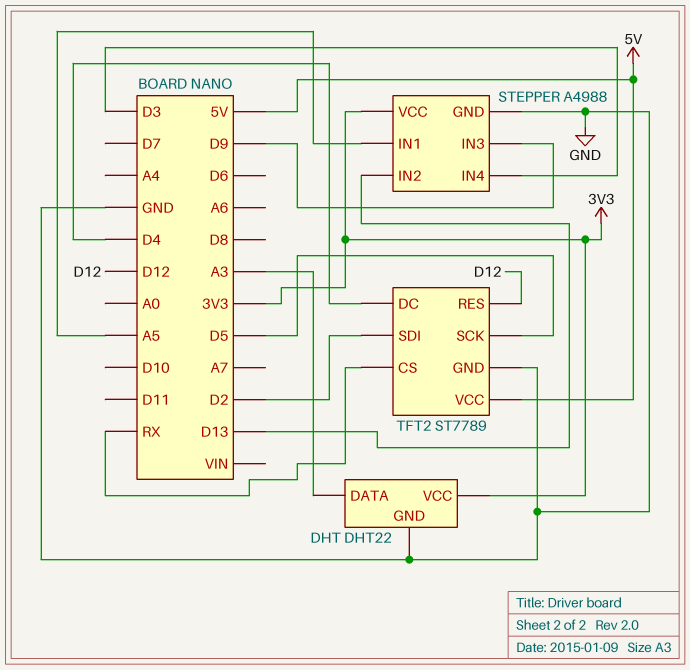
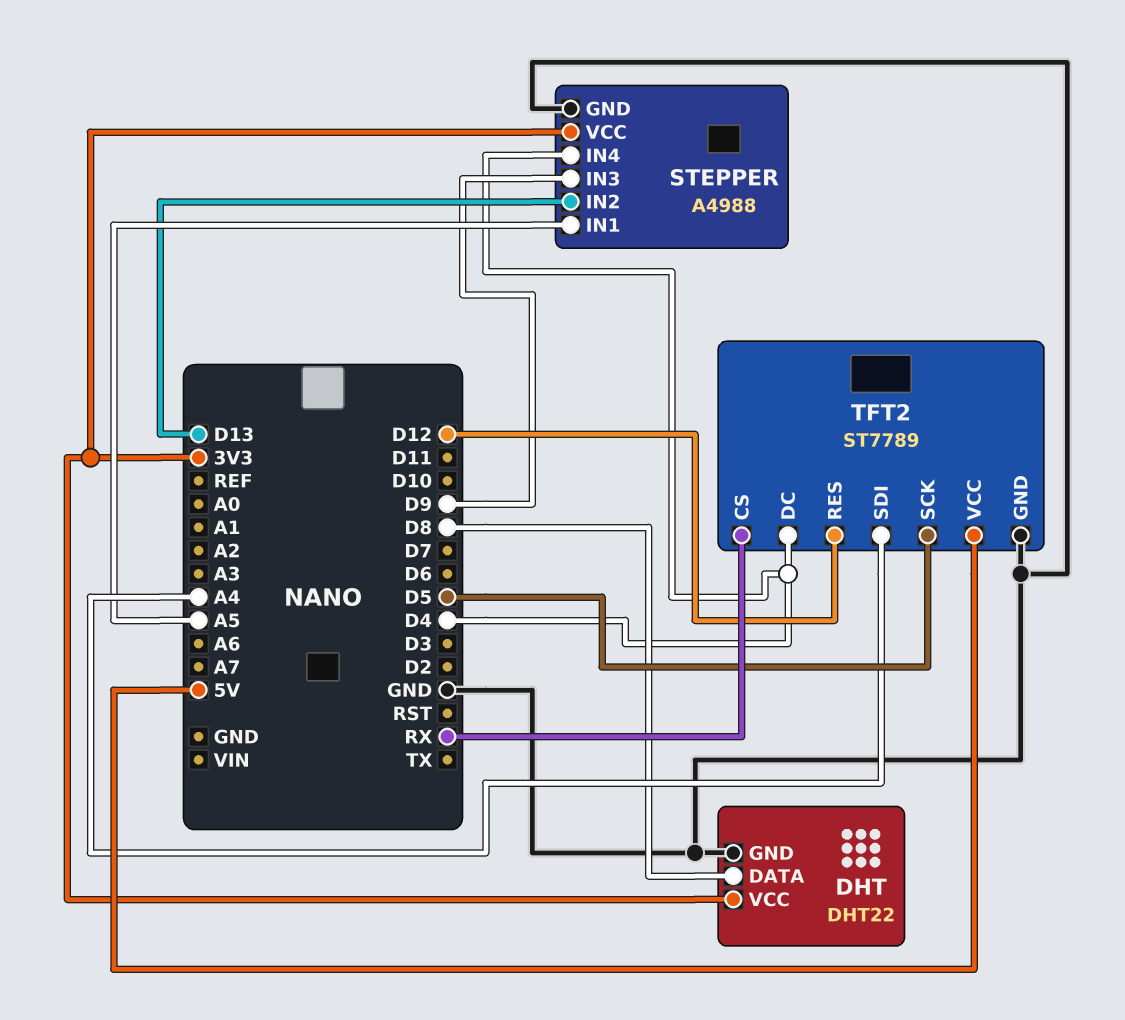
DHT pin DATA: A3 -> D8
STEPPER pin IN4: D3 -> D4
TFT2 pin SDI: D2 -> A4

